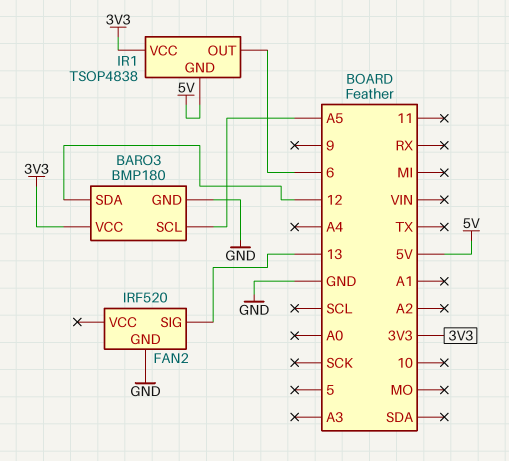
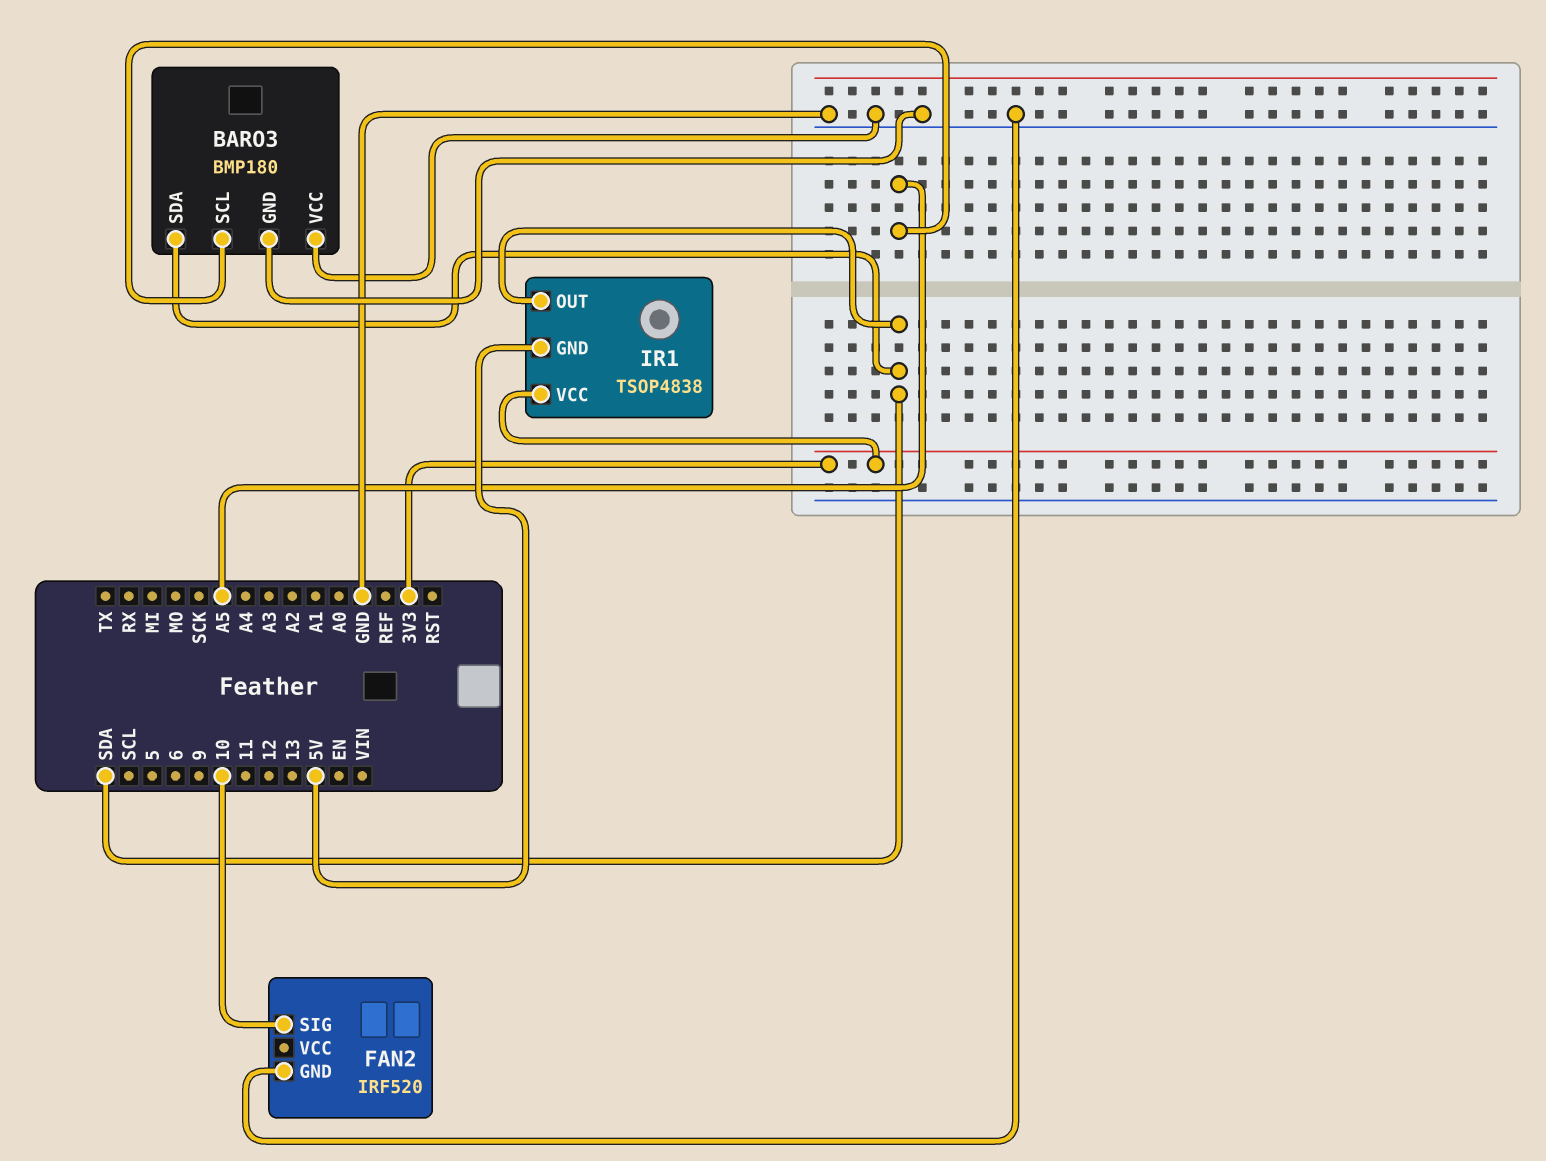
BARO3 pin SDA: 12 -> SDA
BARO3 pin VCC: 3V3 -> GND
FAN2 pin SIG: 13 -> 10
IR1 pin OUT: 6 -> SDA

